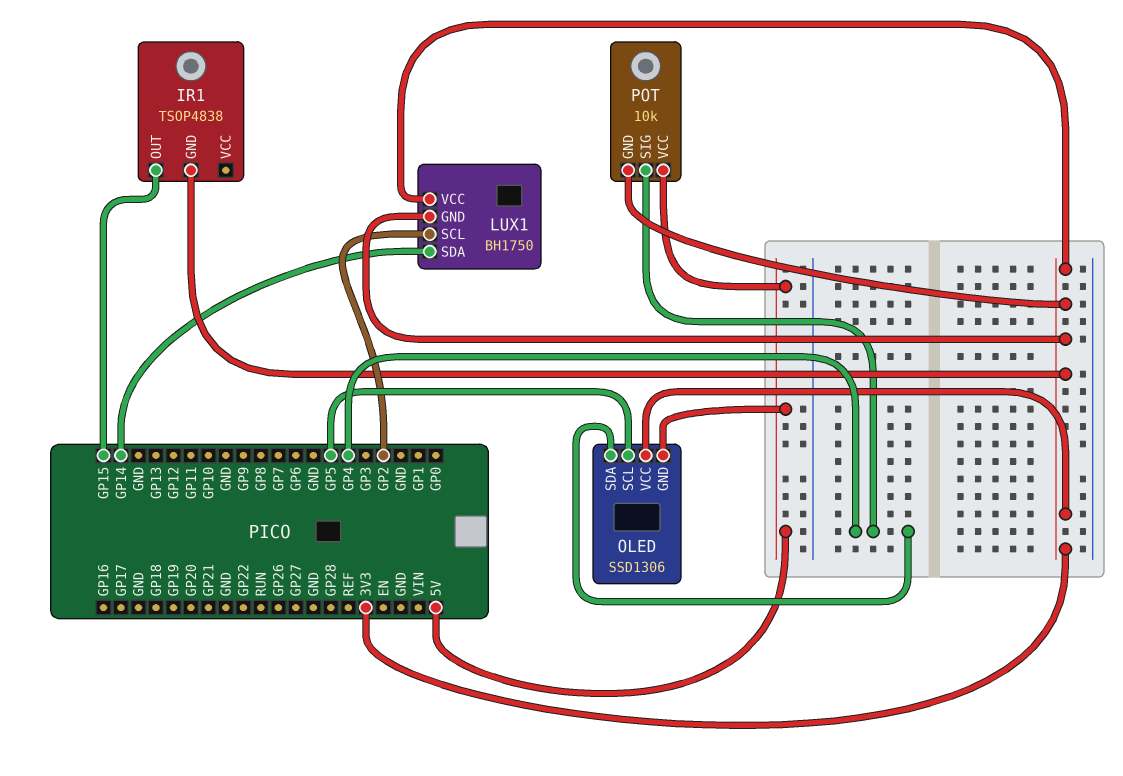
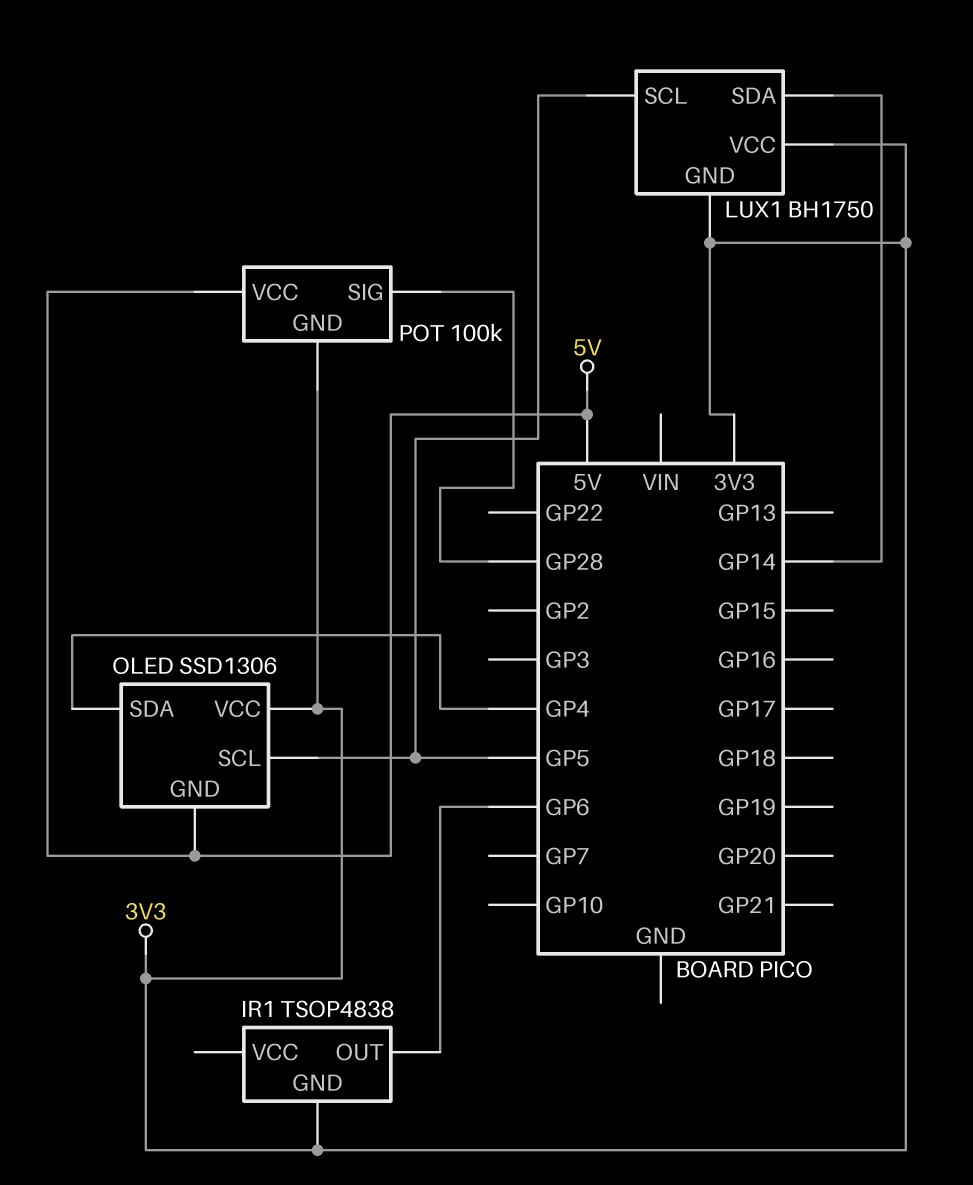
IR1 pin OUT: GP15 -> GP6
LUX1 pin SCL: GP2 -> GP5
POT: 10k -> 100k
POT pin SIG: GP4 -> GP28

